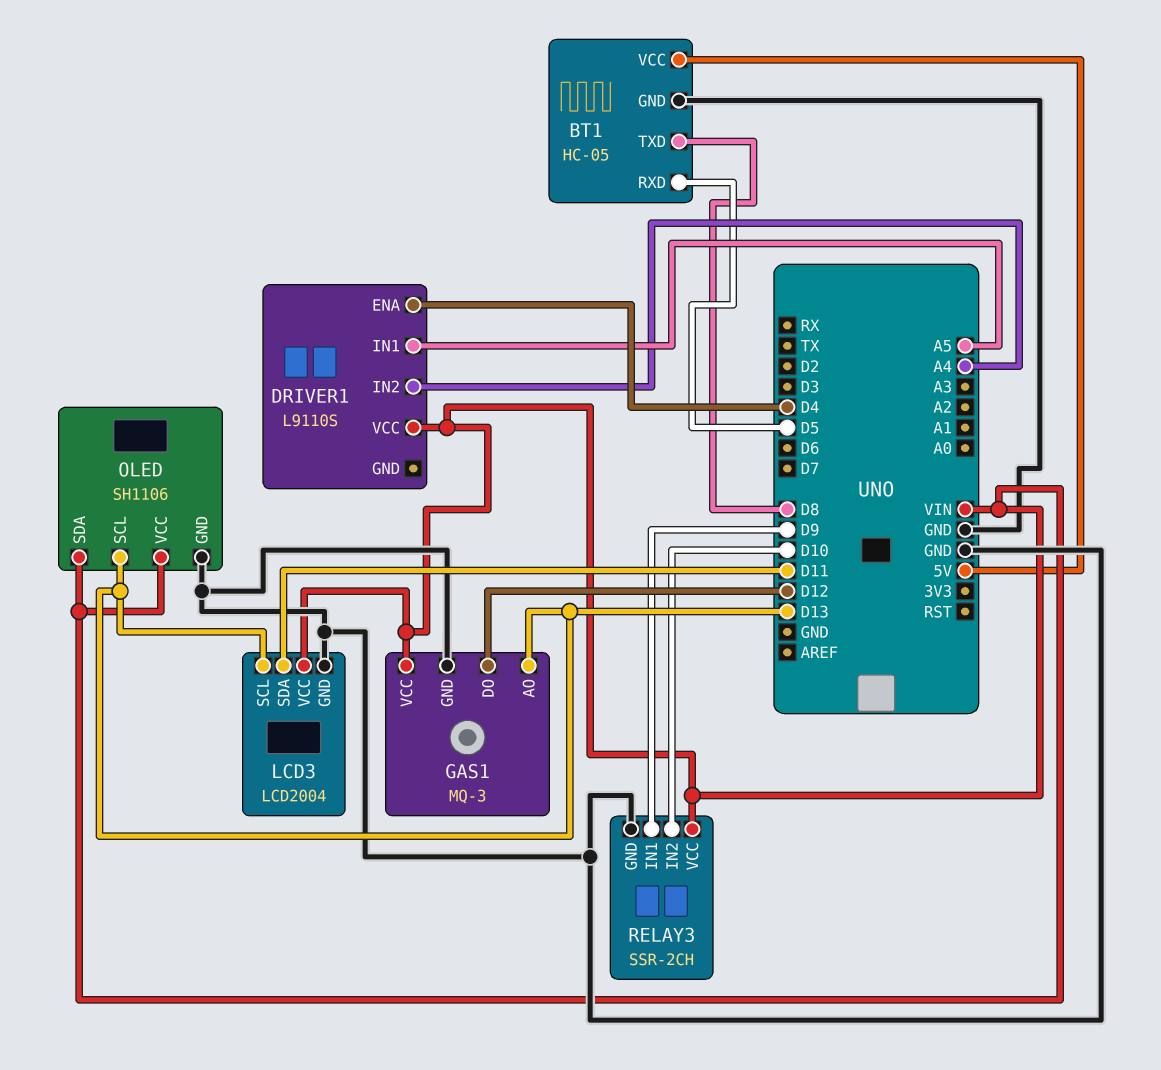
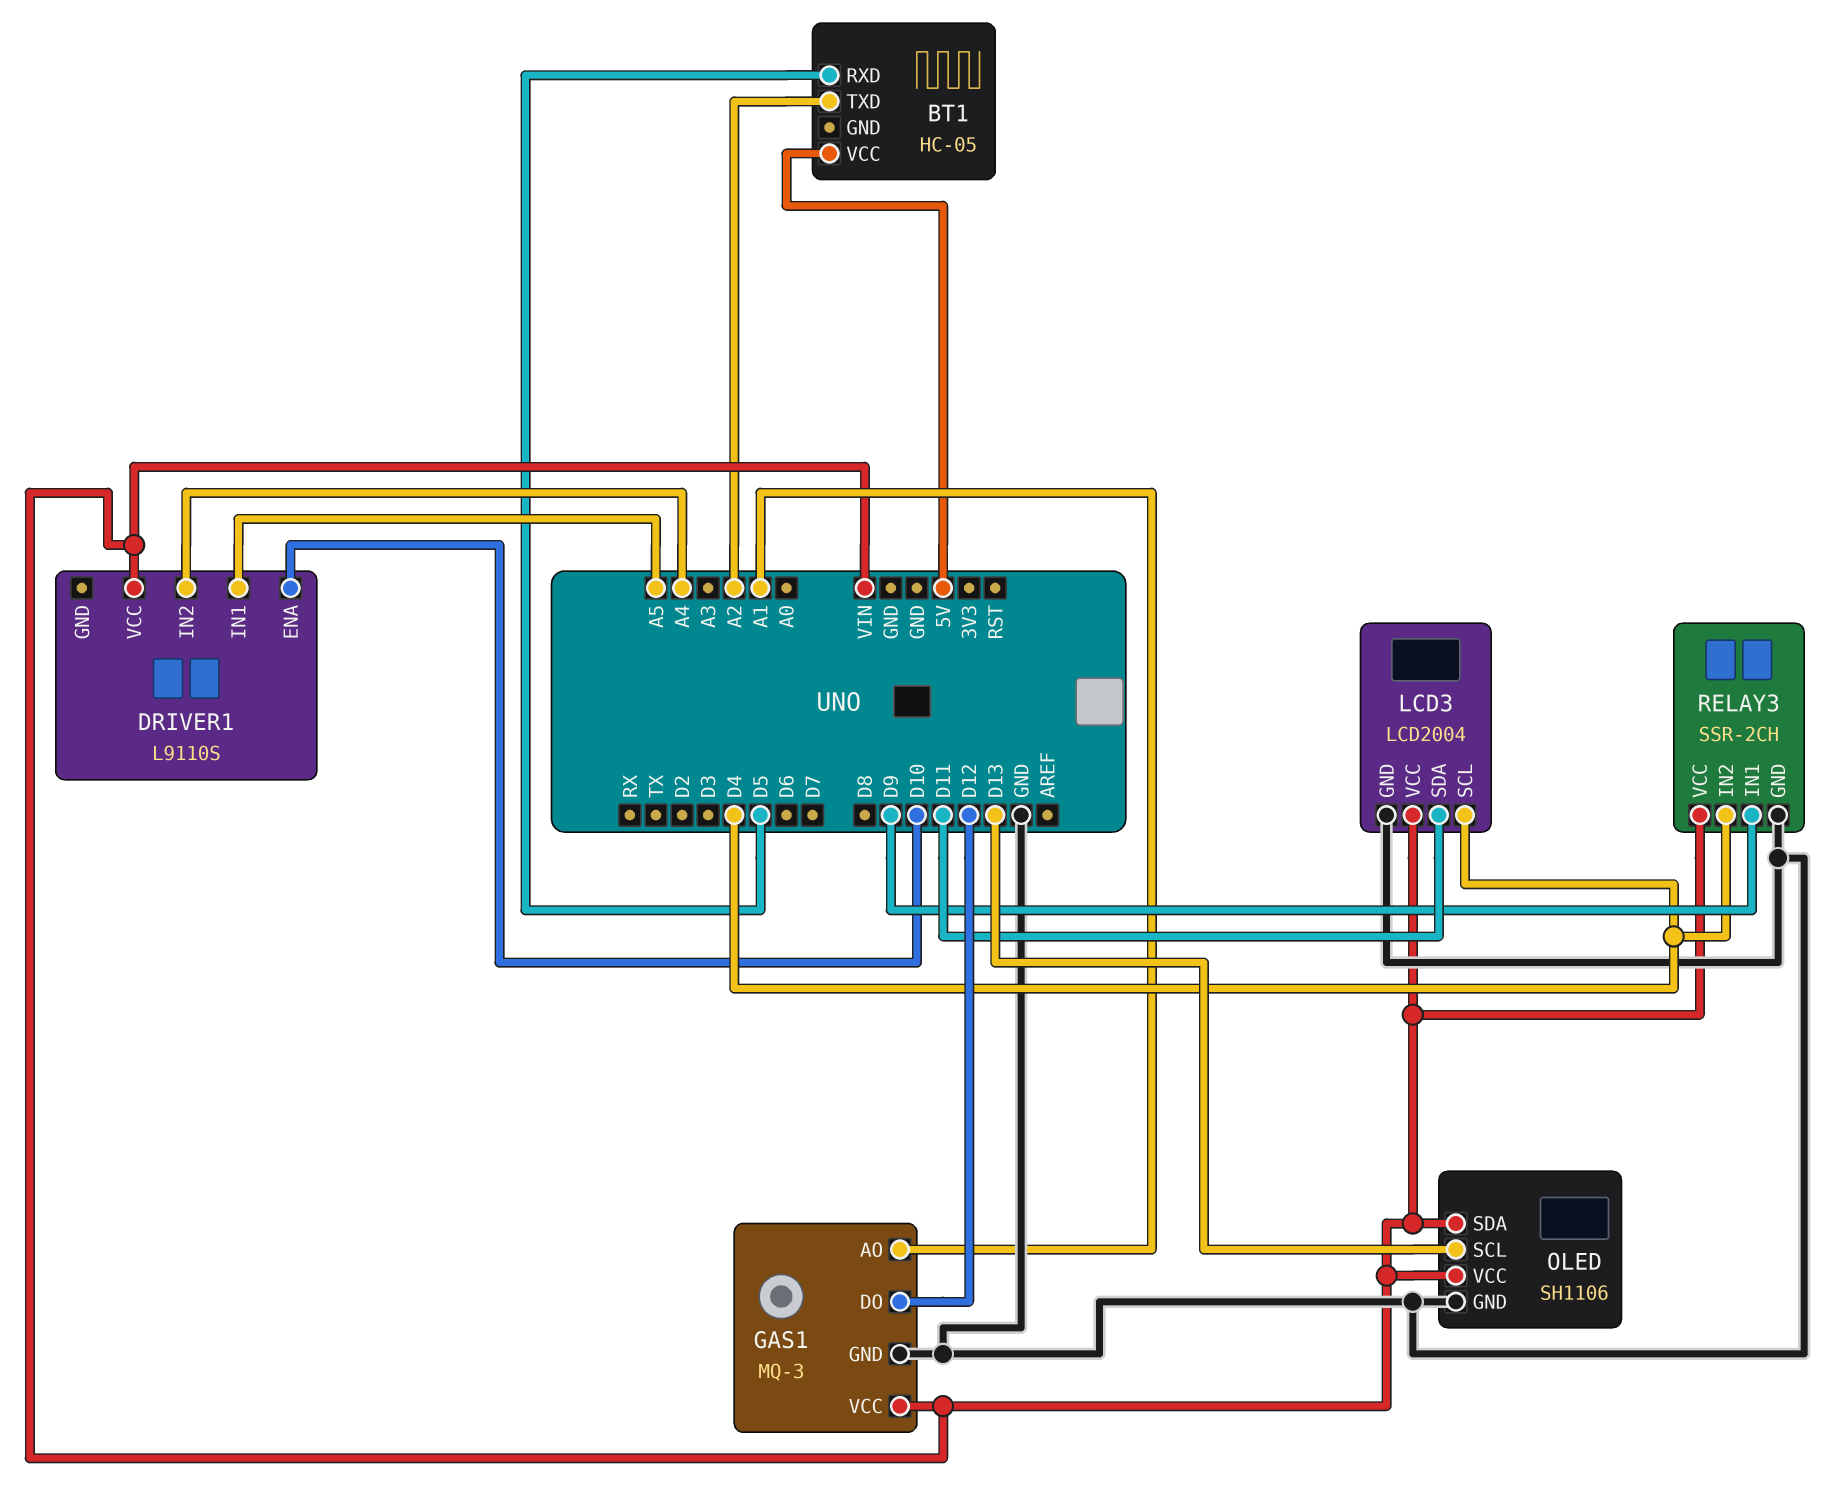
BT1 pin GND: GND -> none
BT1 pin TXD: D8 -> A2
DRIVER1 pin ENA: D4 -> D10
GAS1 pin AO: D13 -> A1
LCD3 pin SCL: D13 -> D4
RELAY3 pin IN2: D10 -> D4

